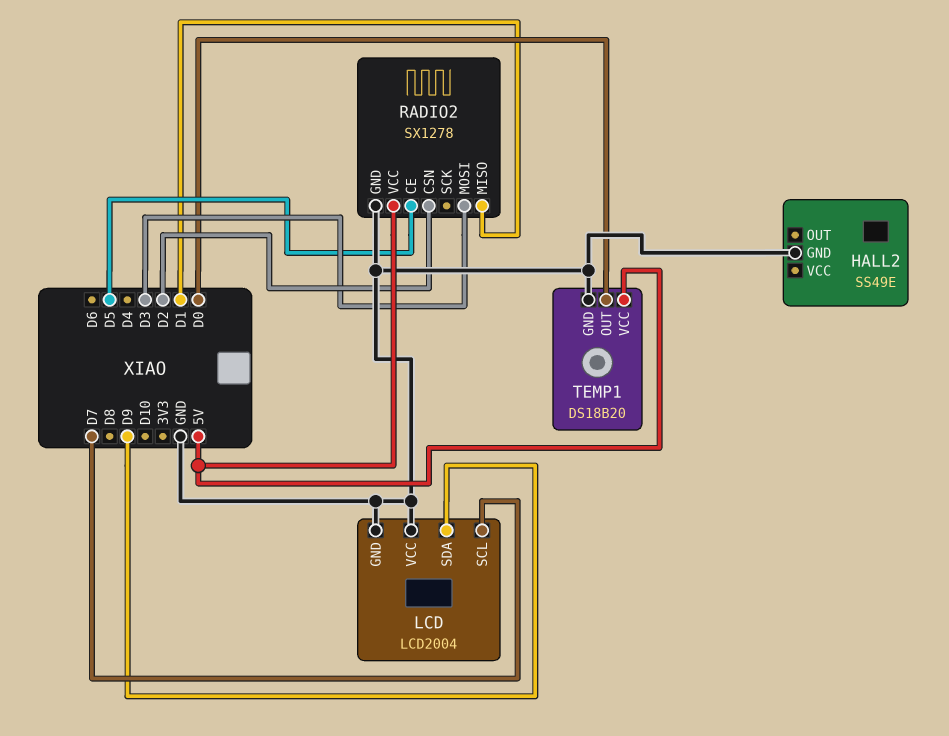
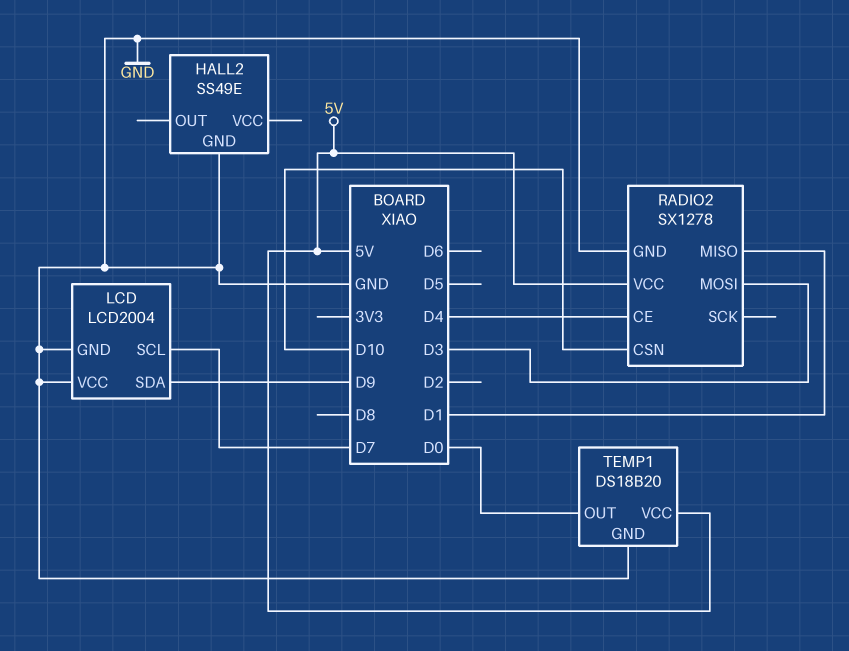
RADIO2 pin CE: D5 -> D4
RADIO2 pin CSN: D2 -> D10

